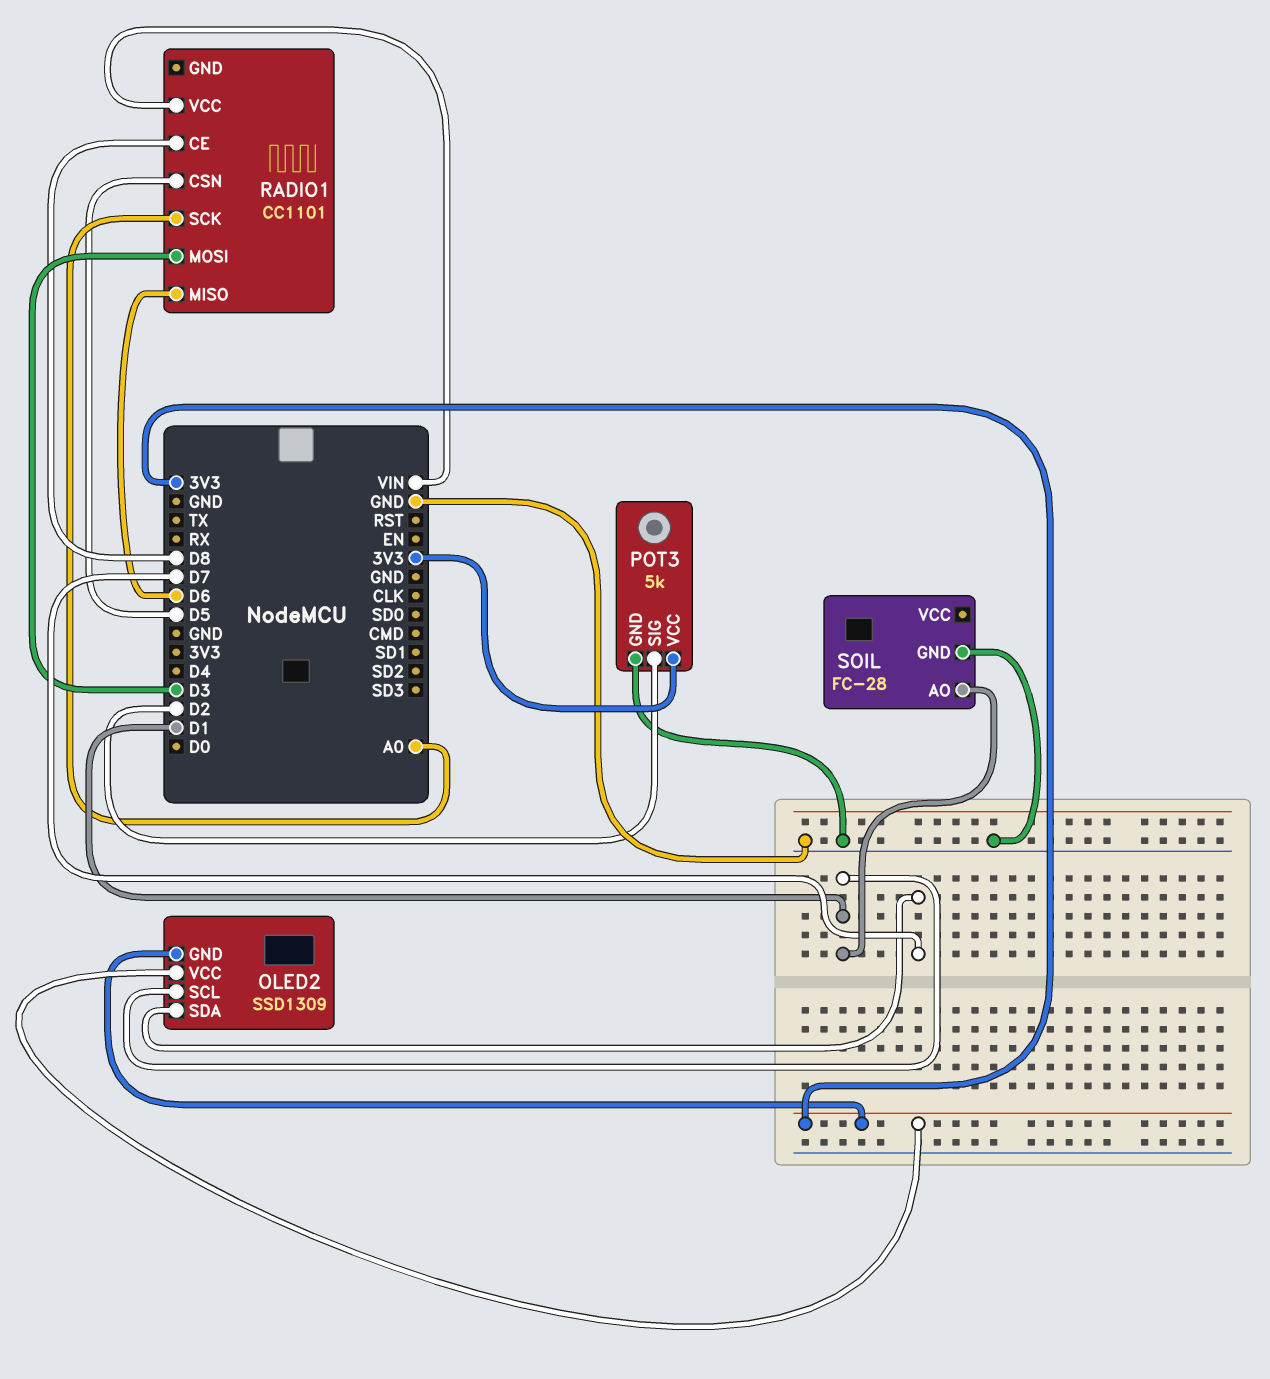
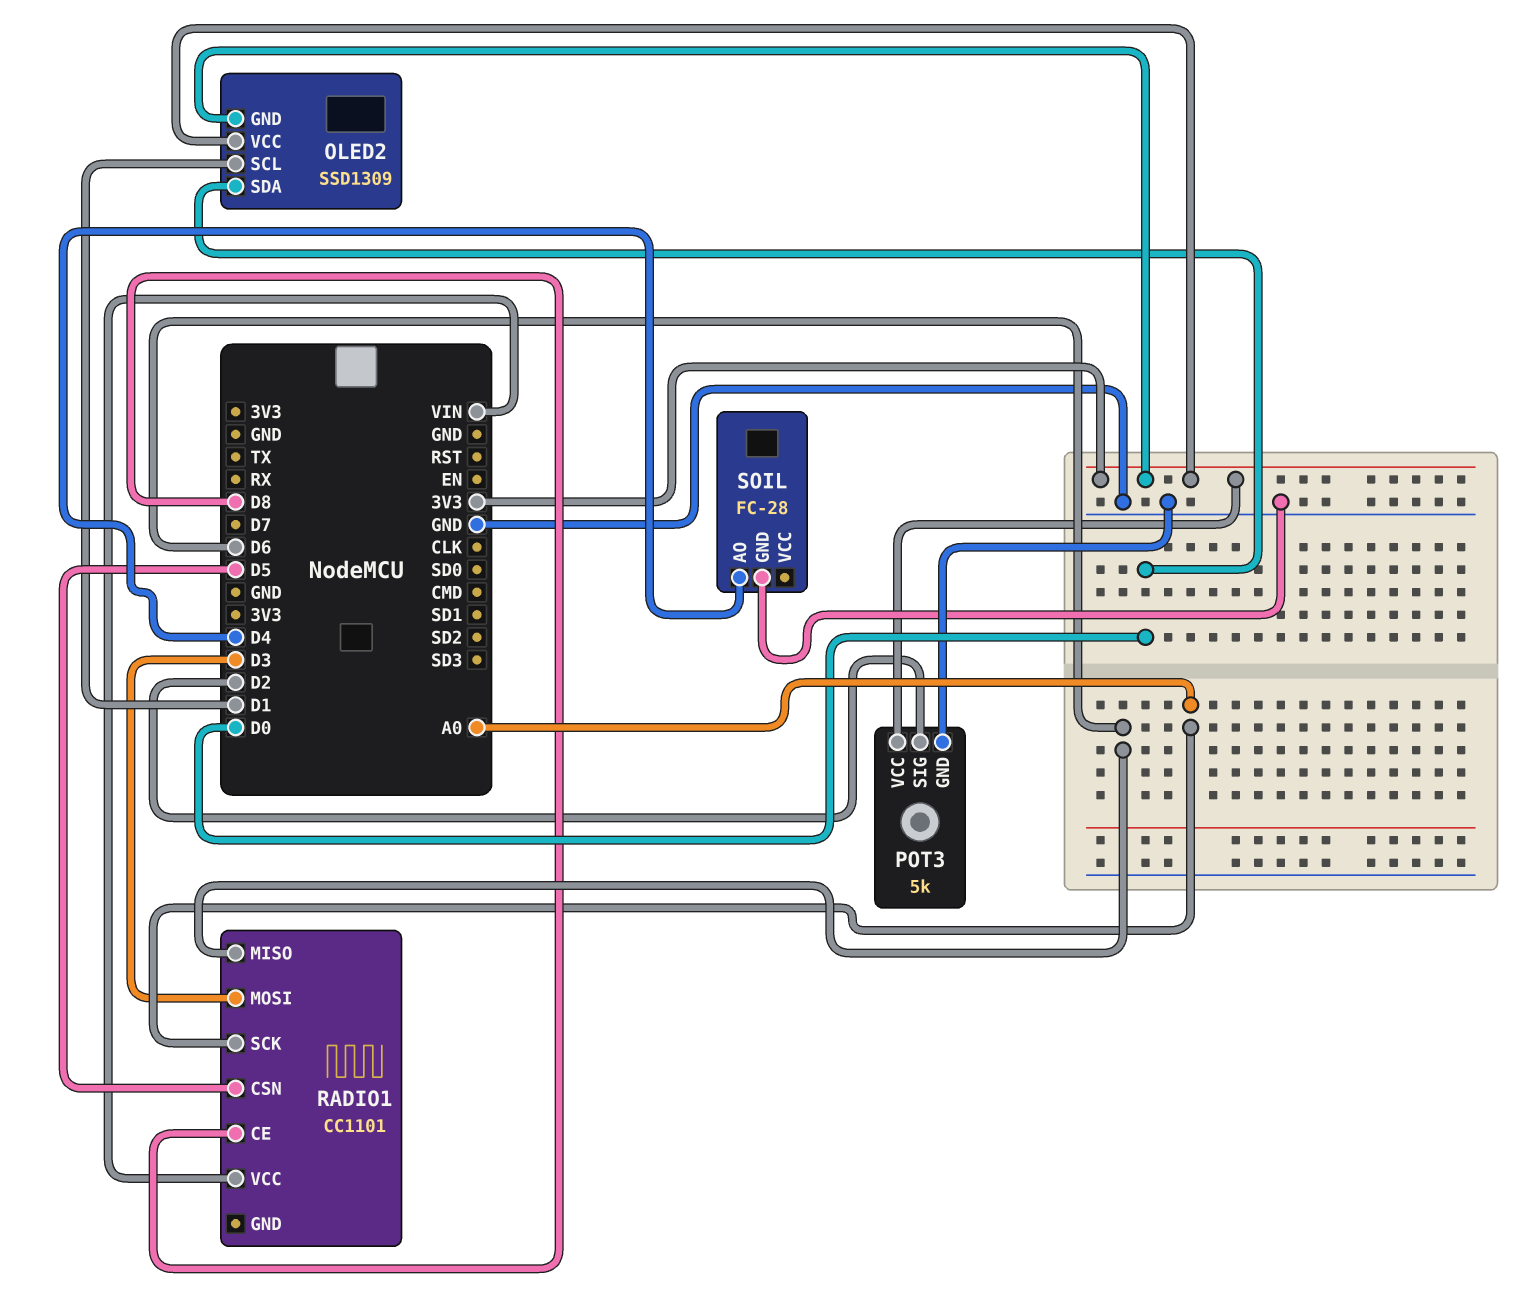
OLED2 pin SDA: D7 -> D0
SOIL pin AO: D1 -> D4

